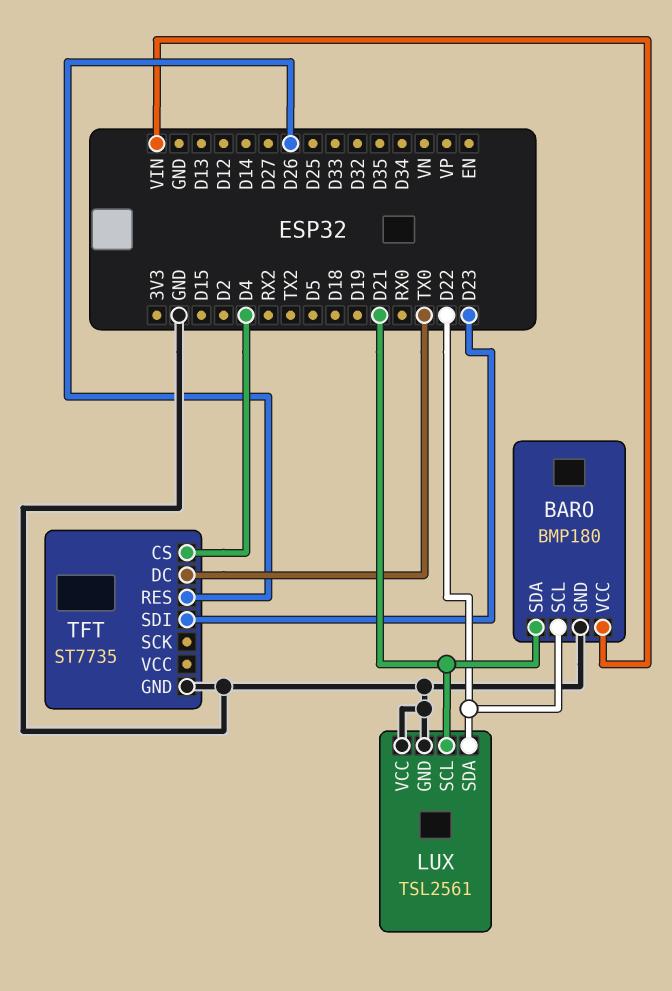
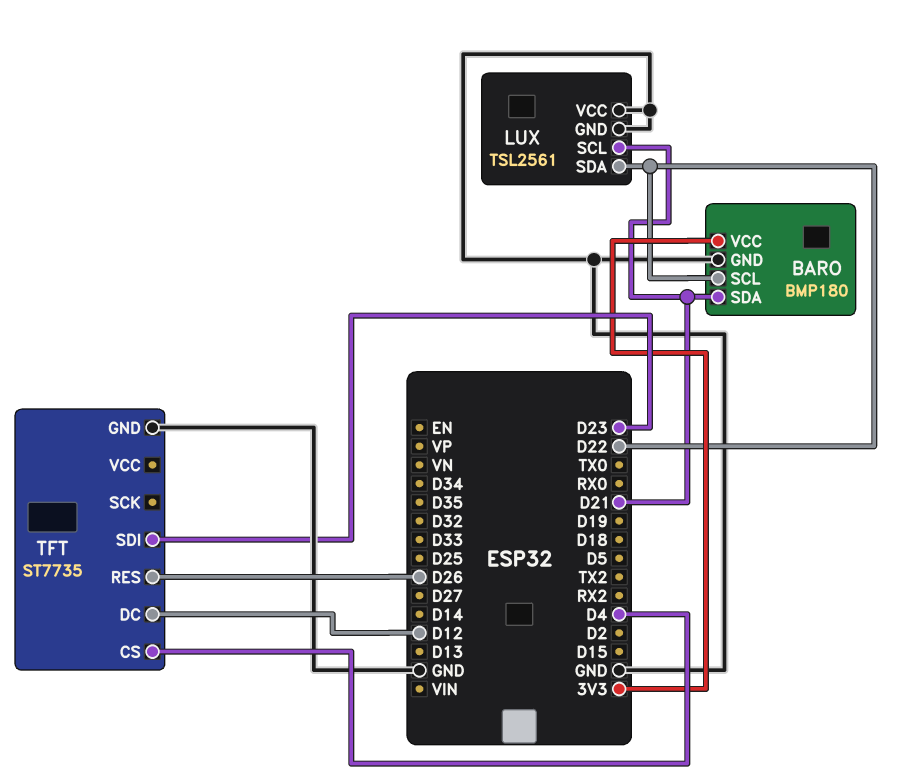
BARO pin VCC: VIN -> 3V3
TFT pin DC: TX0 -> D12

